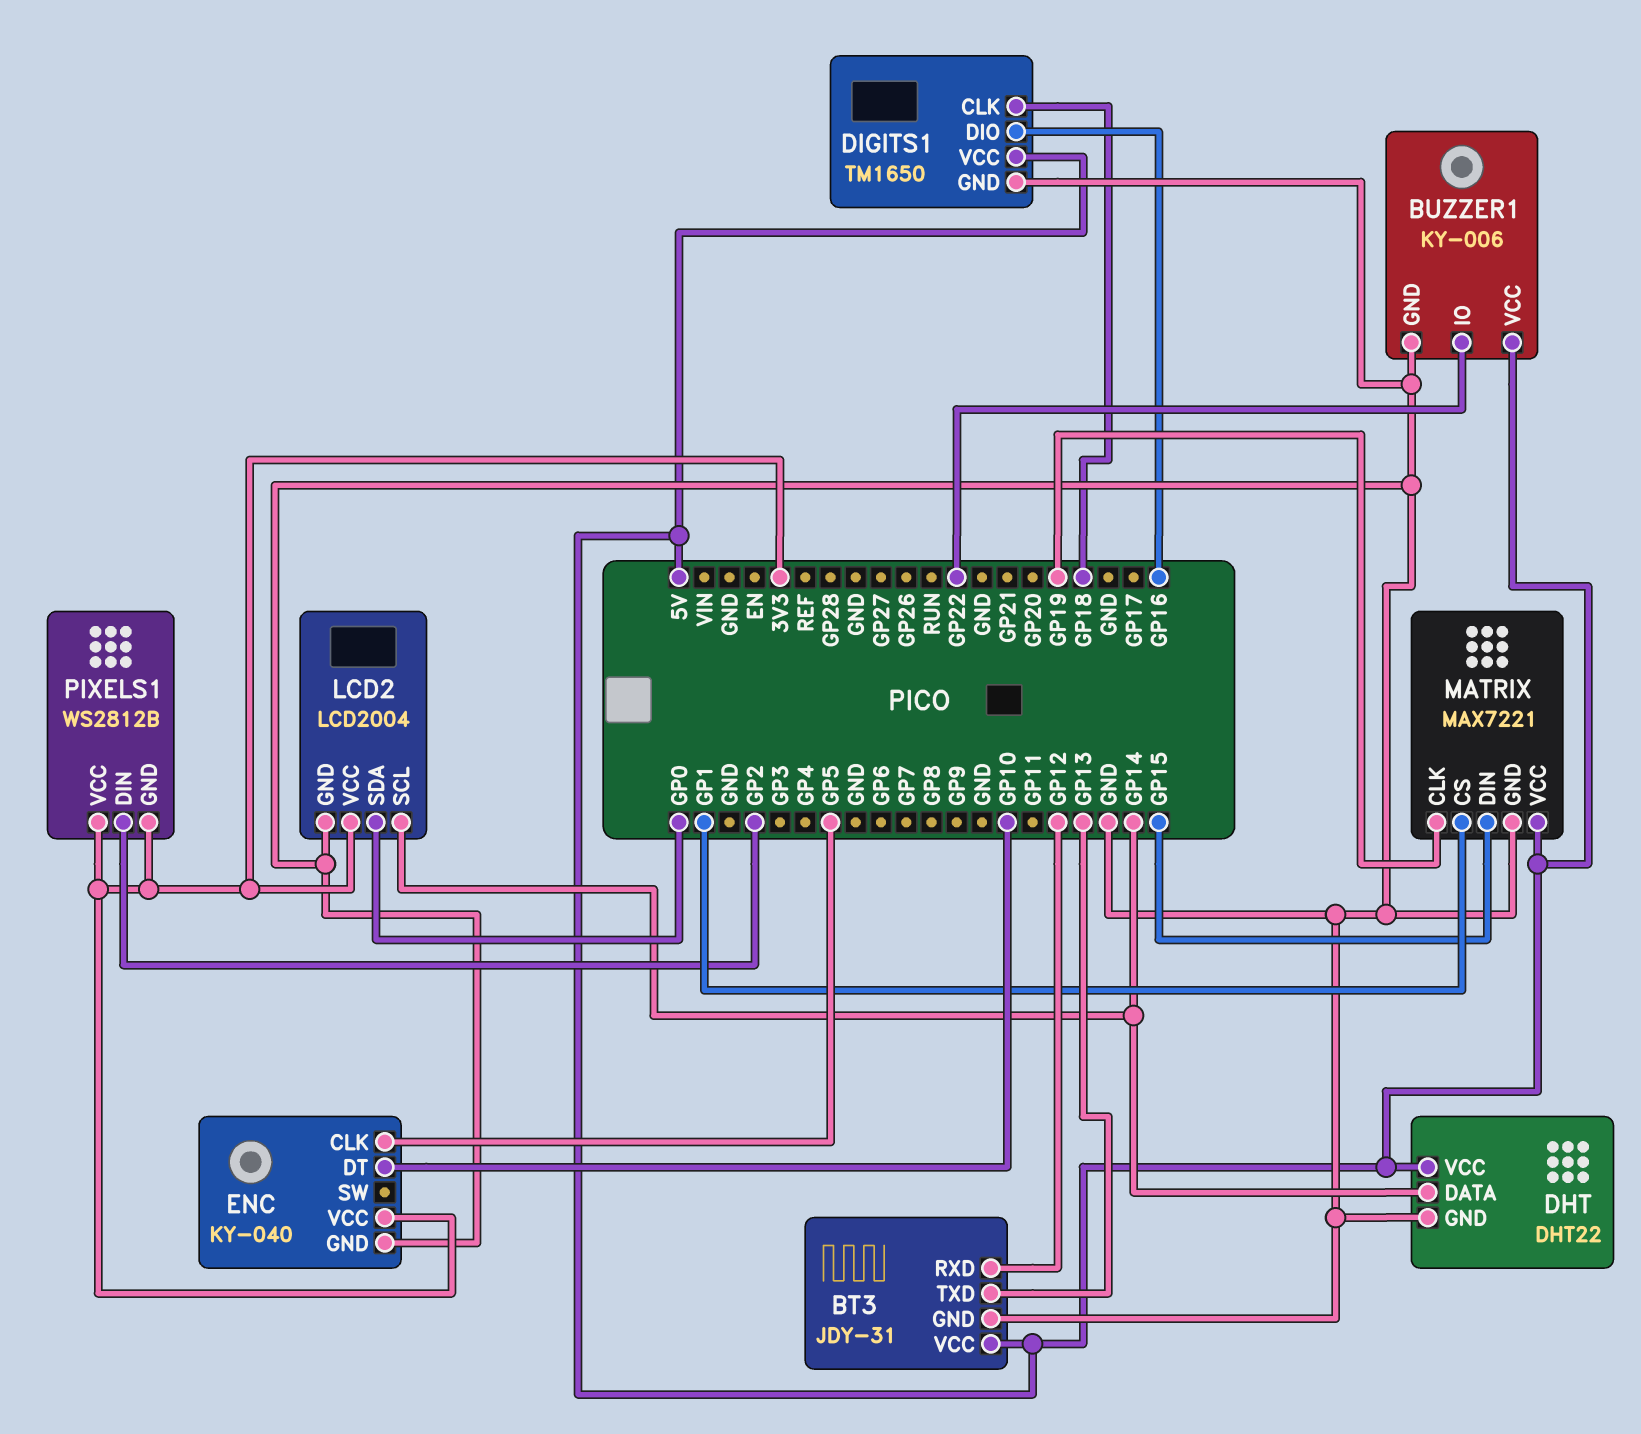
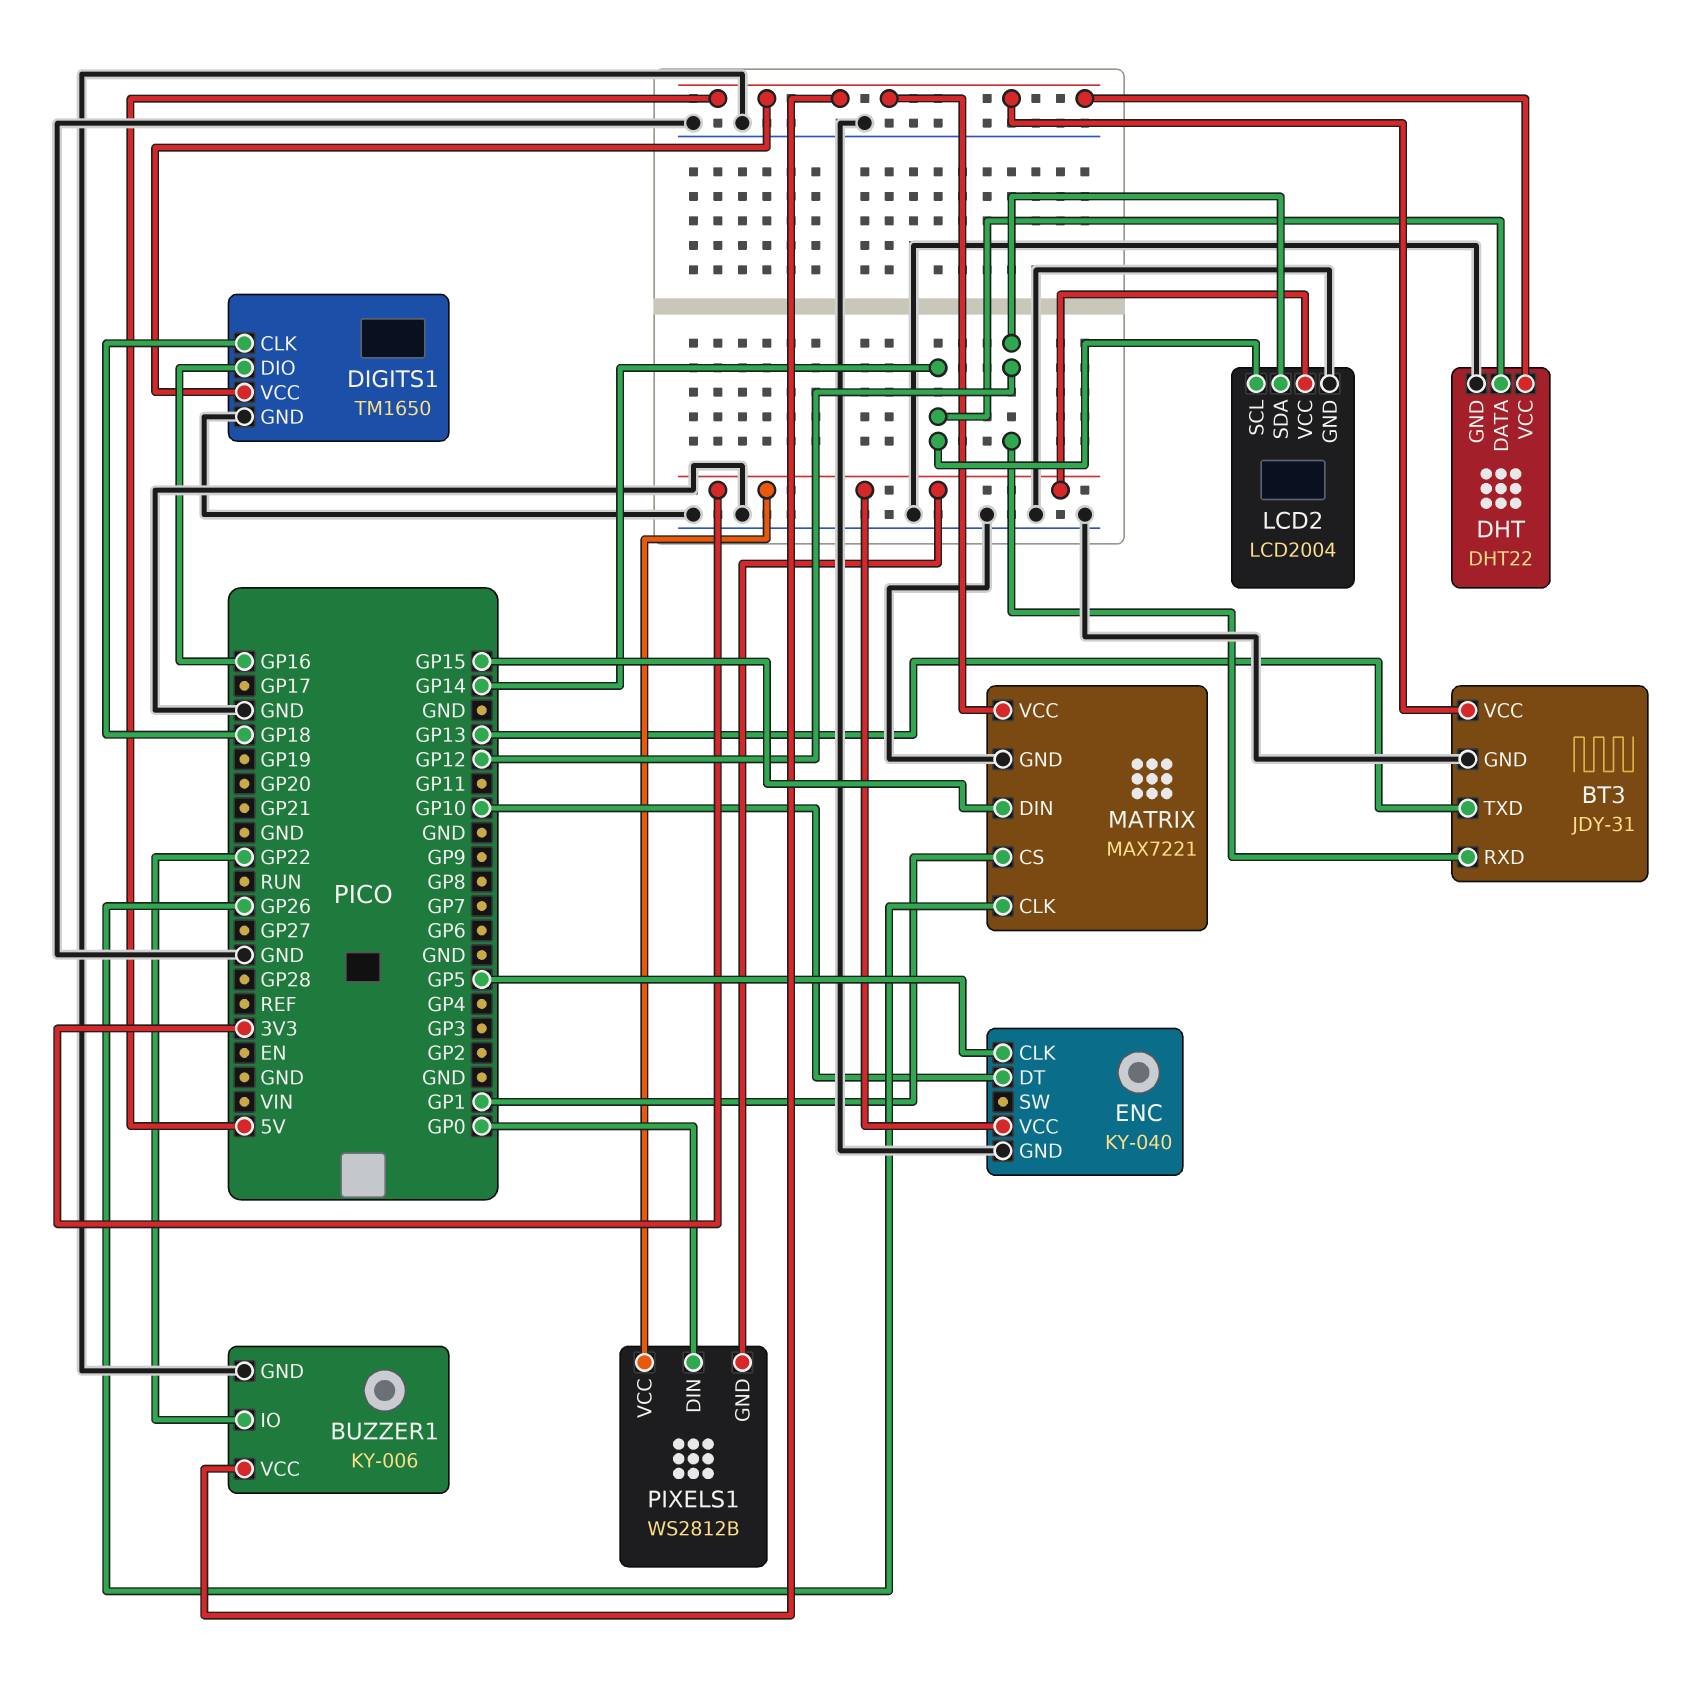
LCD2 pin SDA: GP0 -> GP12
MATRIX pin CLK: GP19 -> GP26
PIXELS1 pin DIN: GP2 -> GP0

